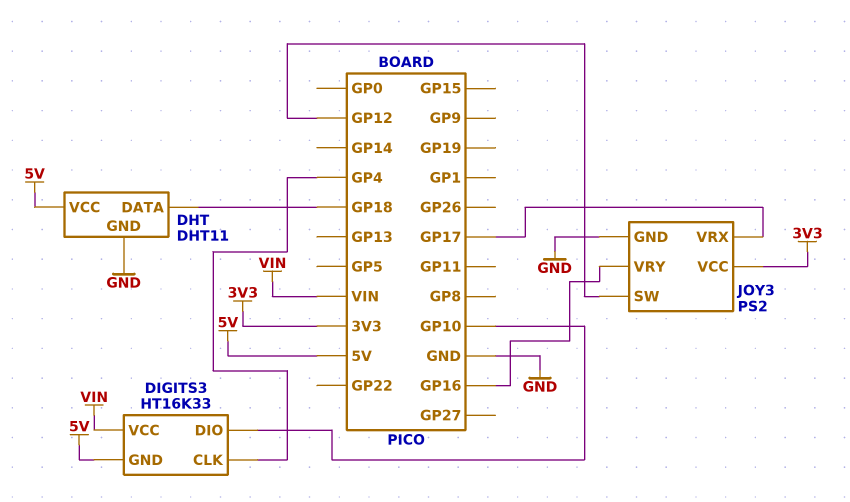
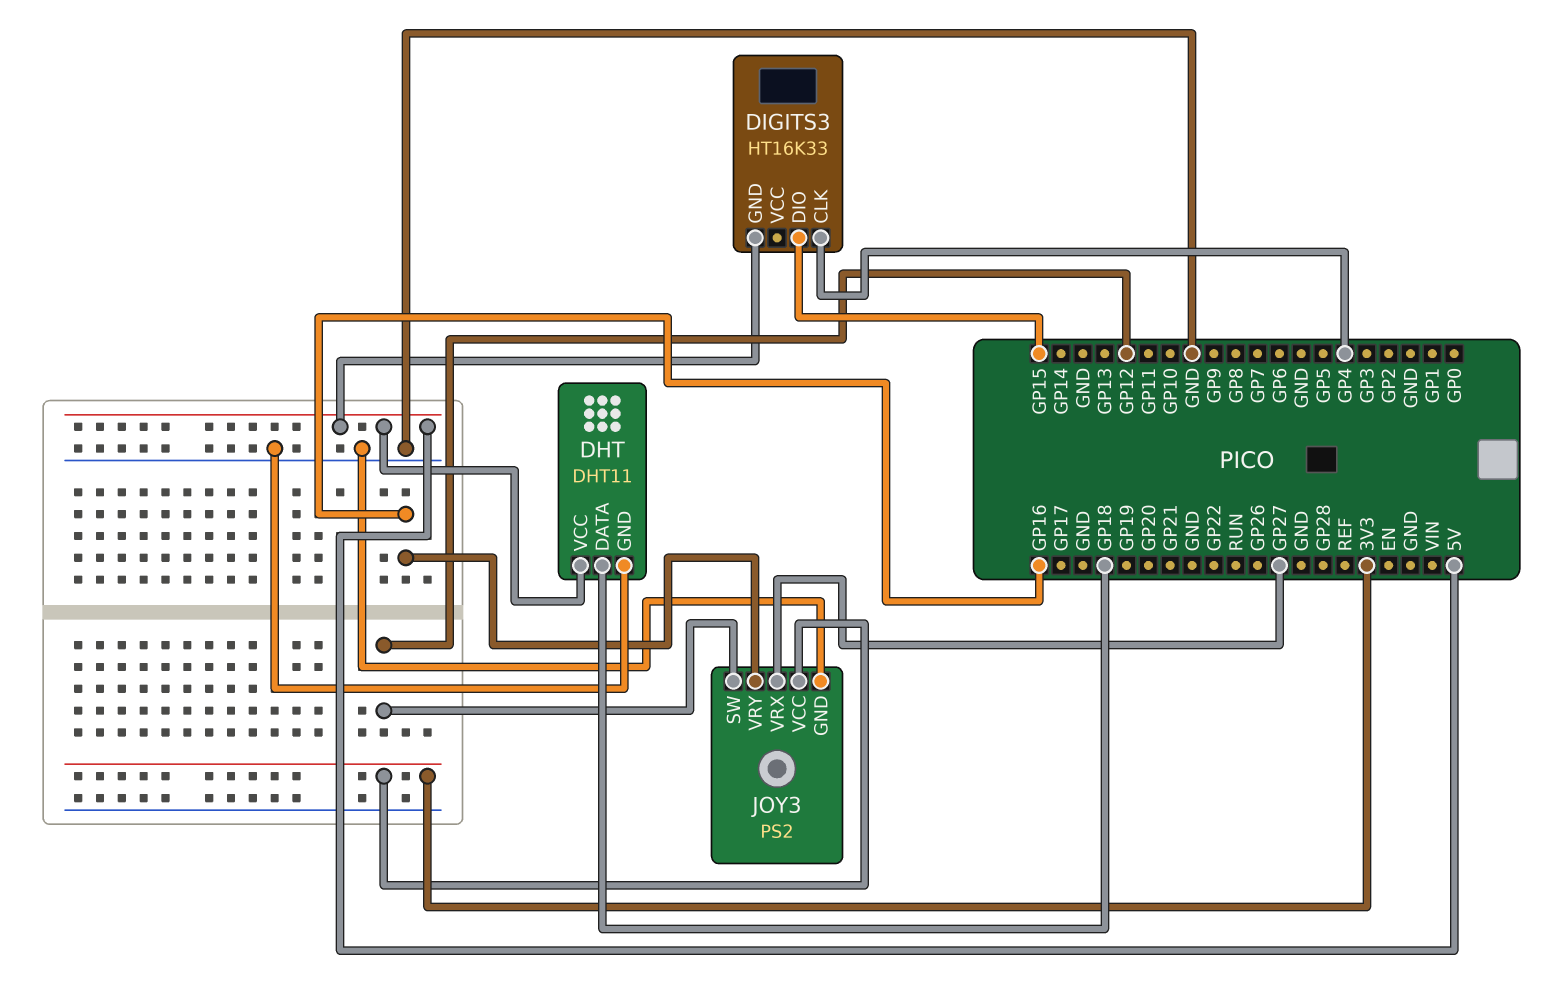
DIGITS3 pin DIO: GP10 -> GP15
DIGITS3 pin VCC: VIN -> none
JOY3 pin VRX: GP17 -> GP27

